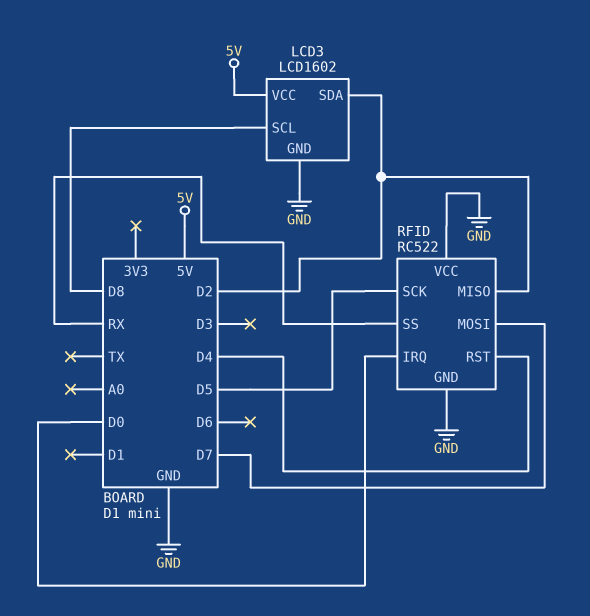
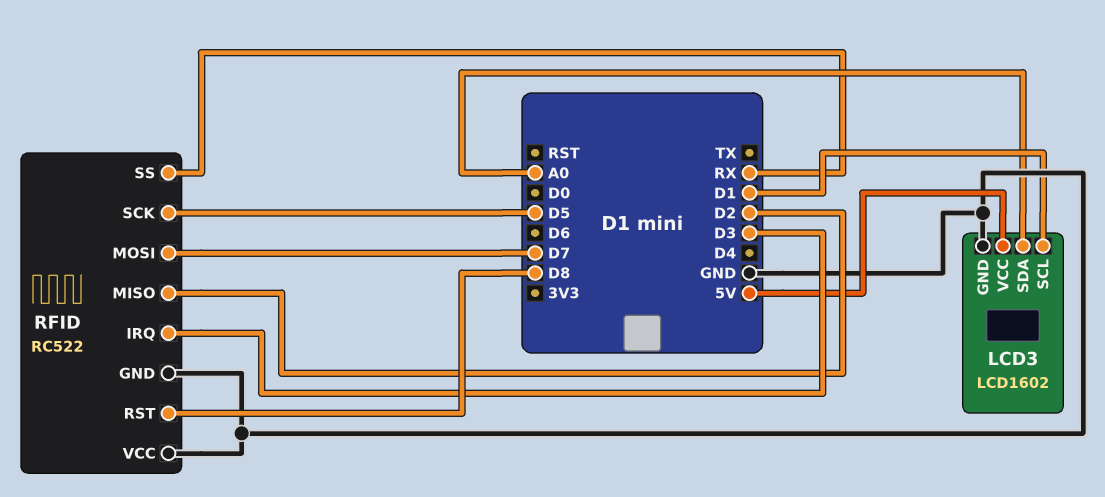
LCD3 pin SCL: D8 -> D1
LCD3 pin SDA: D2 -> A0
RFID pin IRQ: D0 -> D3
RFID pin RST: D4 -> D8

